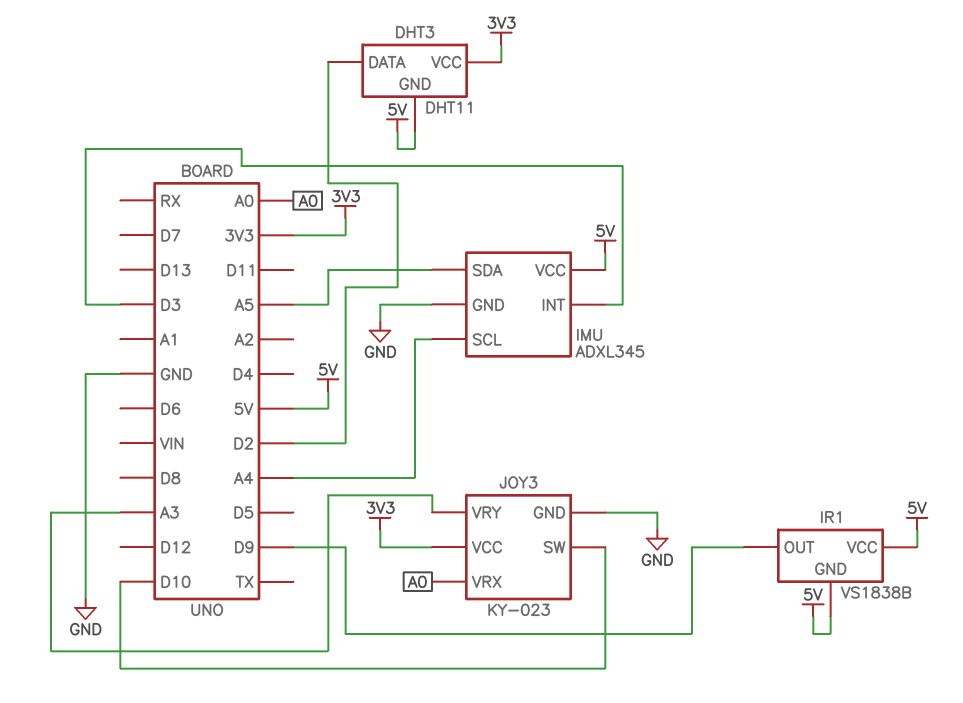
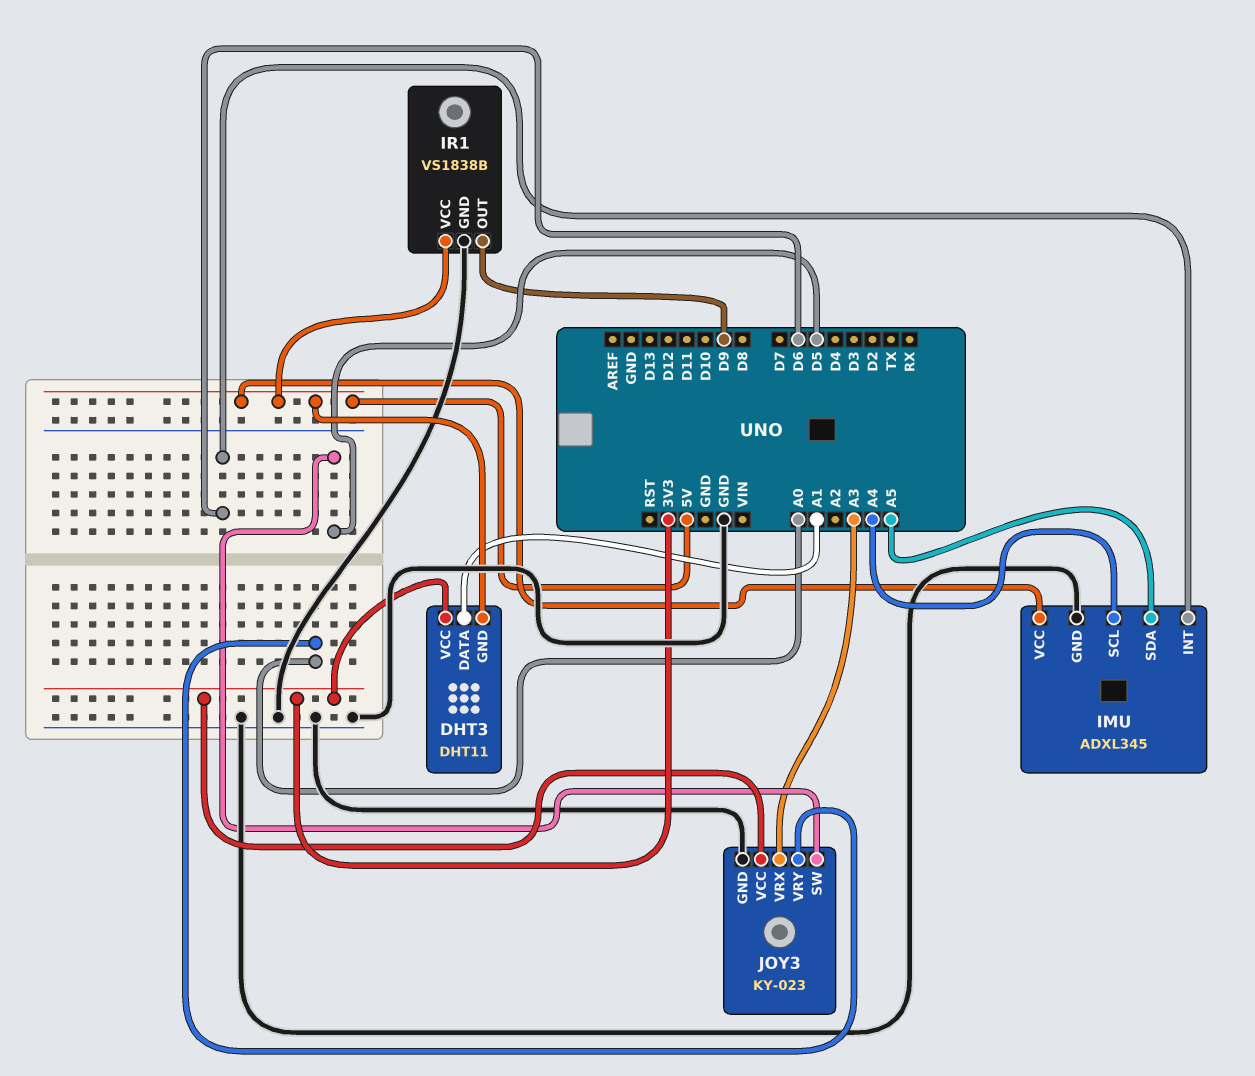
DHT3 pin DATA: D2 -> A1
IMU pin INT: D3 -> D6
IR1 pin GND: 5V -> GND
JOY3 pin SW: D10 -> D5
JOY3 pin VRX: A0 -> A3
JOY3 pin VRY: A3 -> A0

